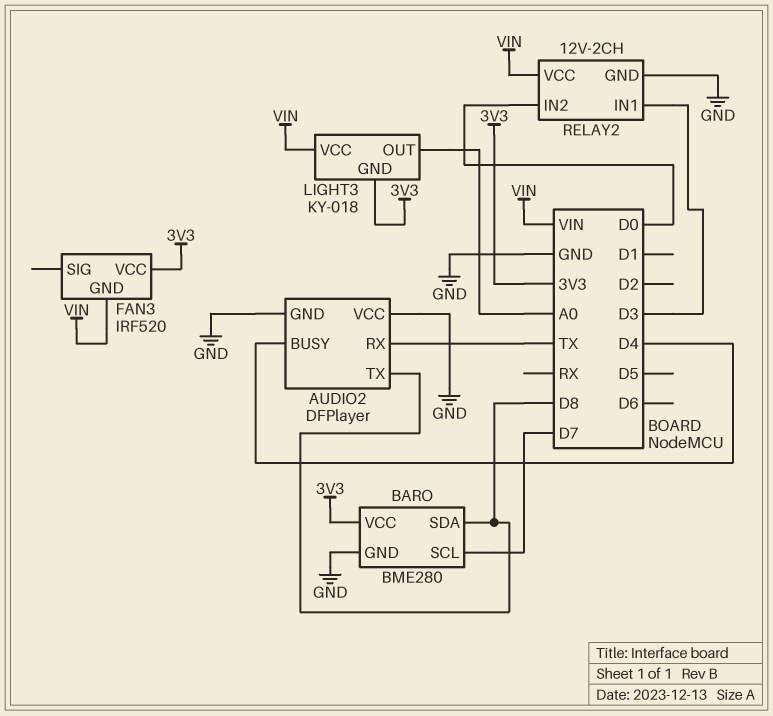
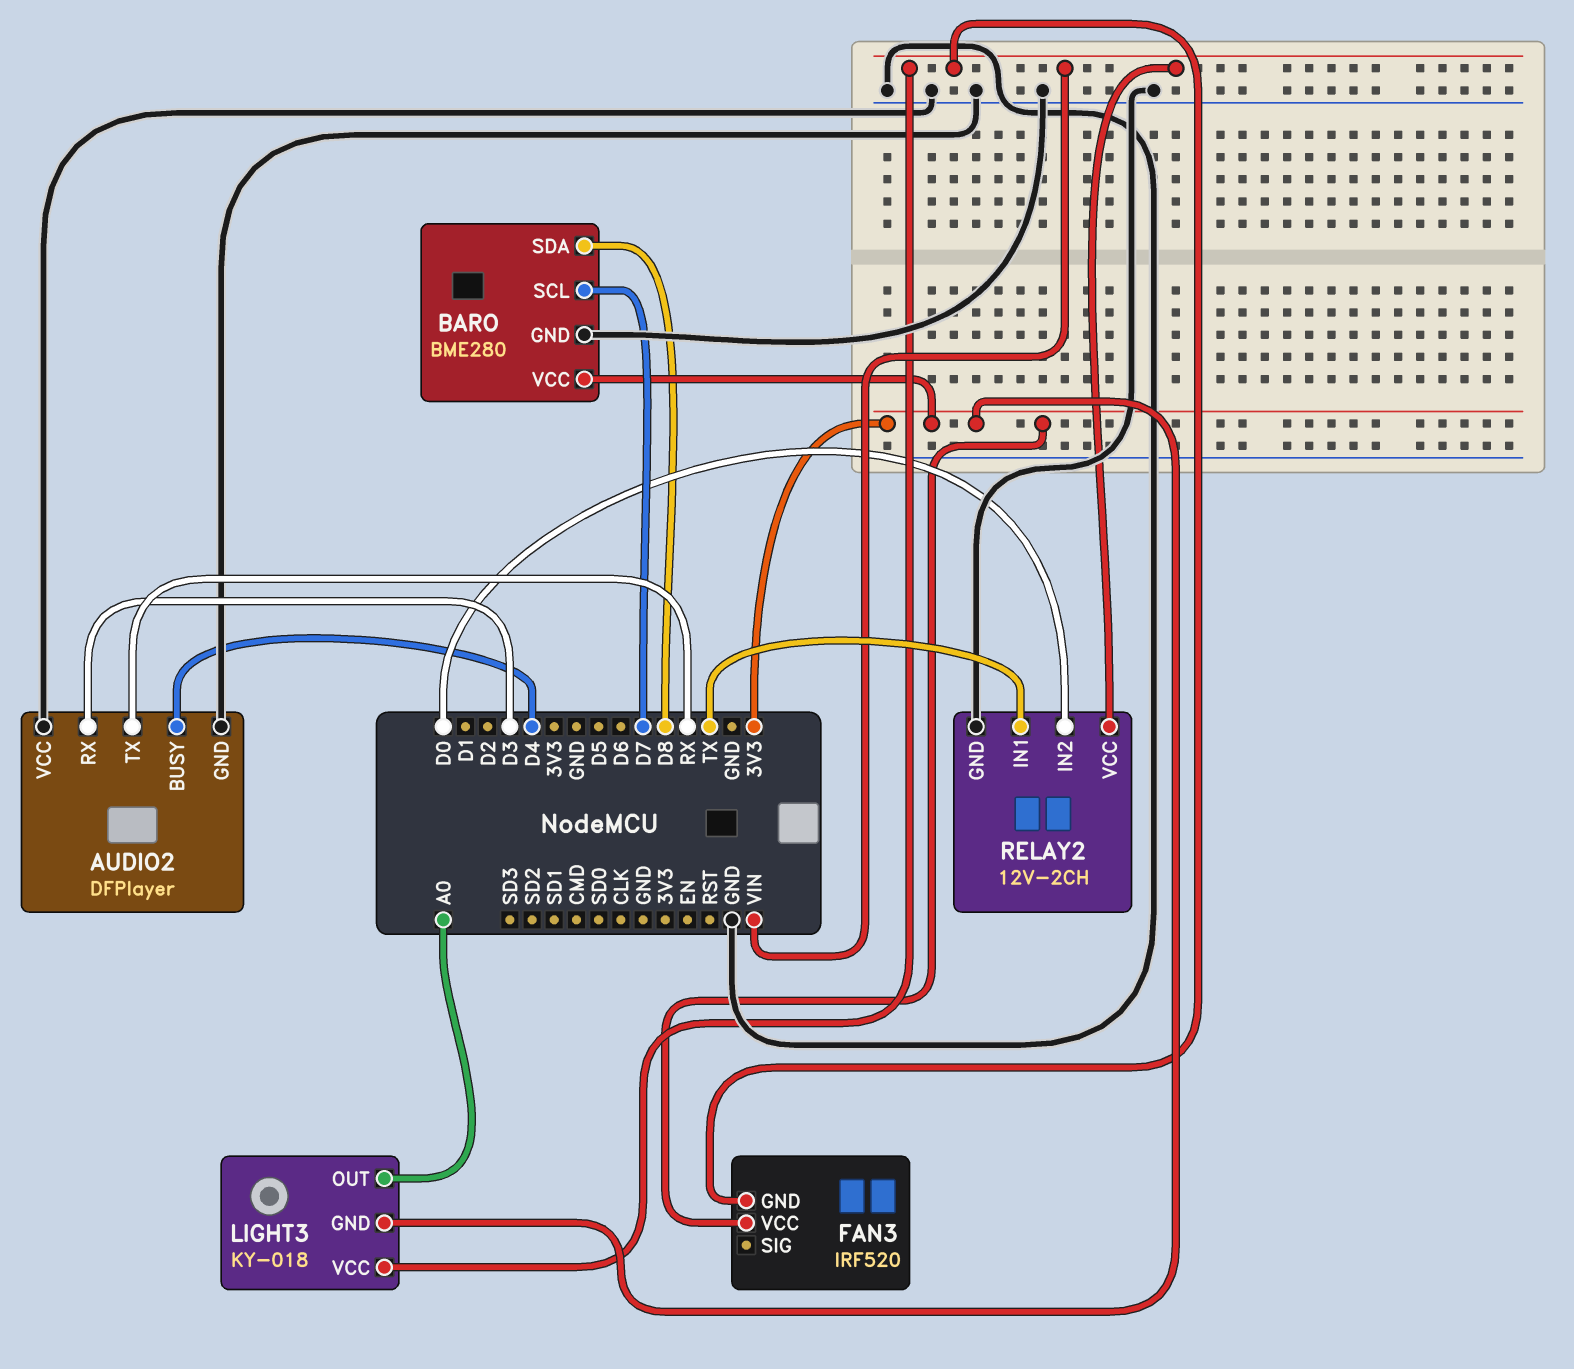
AUDIO2 pin RX: TX -> D3
AUDIO2 pin TX: D8 -> RX
RELAY2 pin IN1: D3 -> TX

